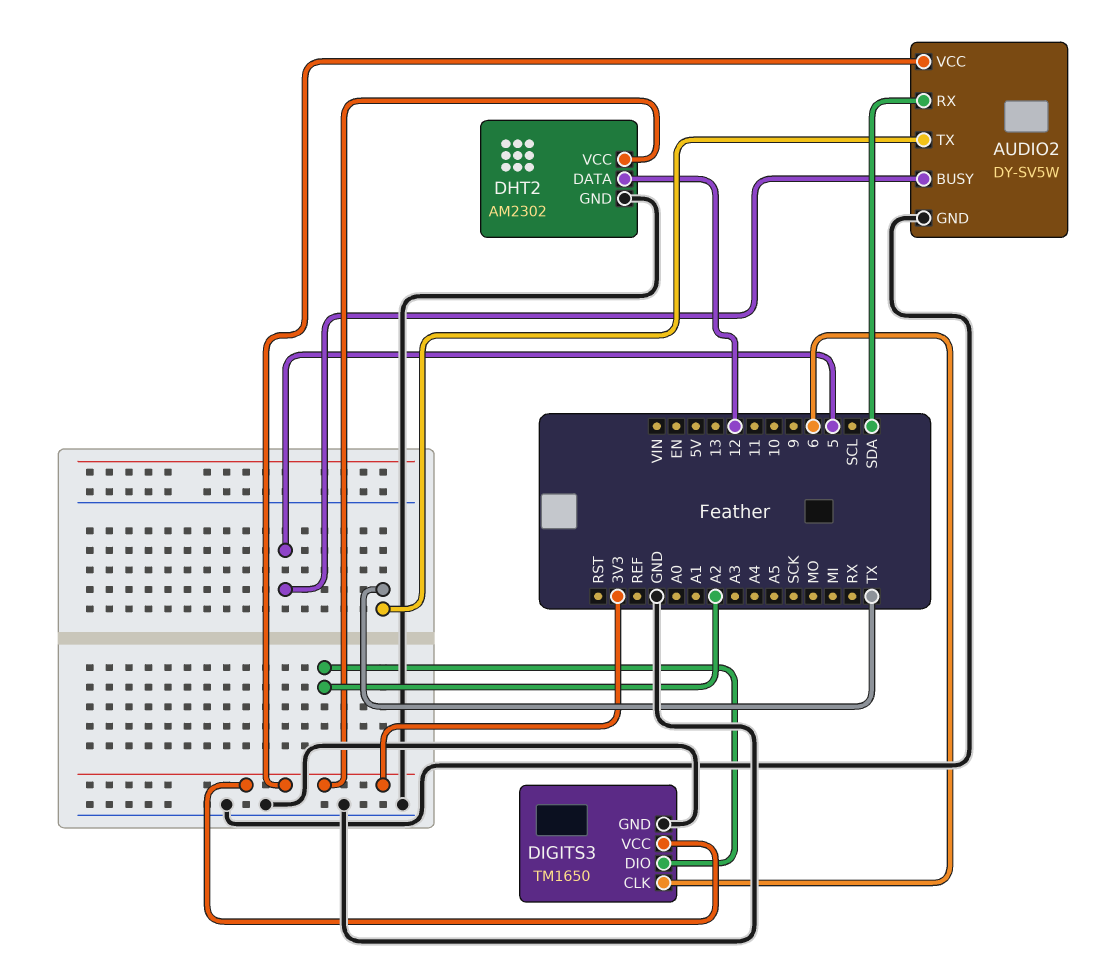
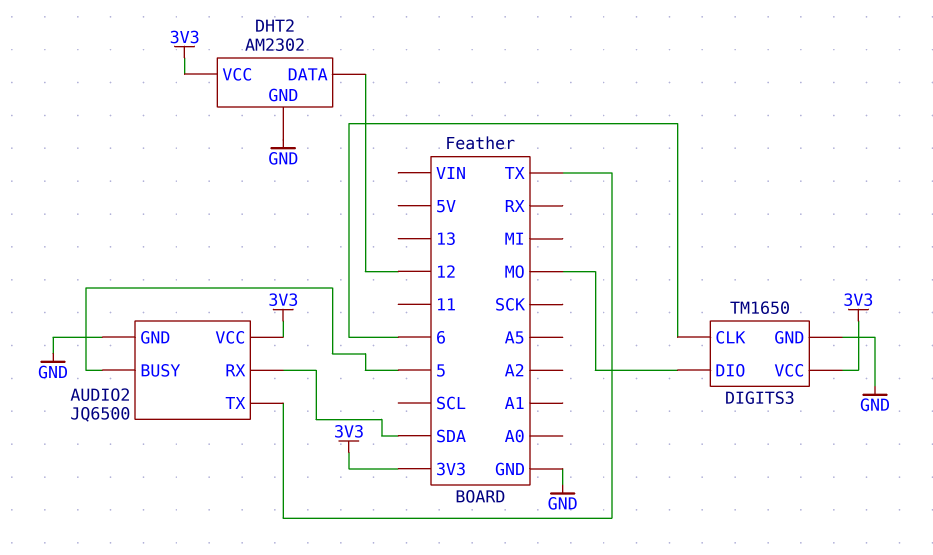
AUDIO2: DY-SV5W -> JQ6500
DIGITS3 pin DIO: A2 -> MO

